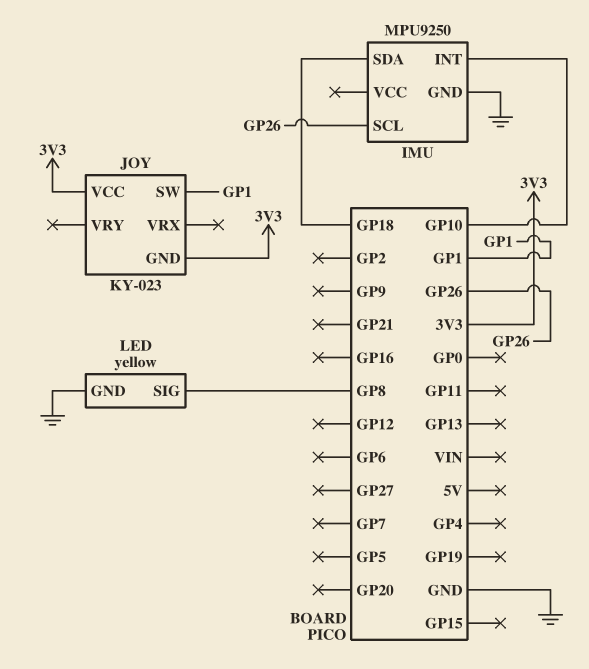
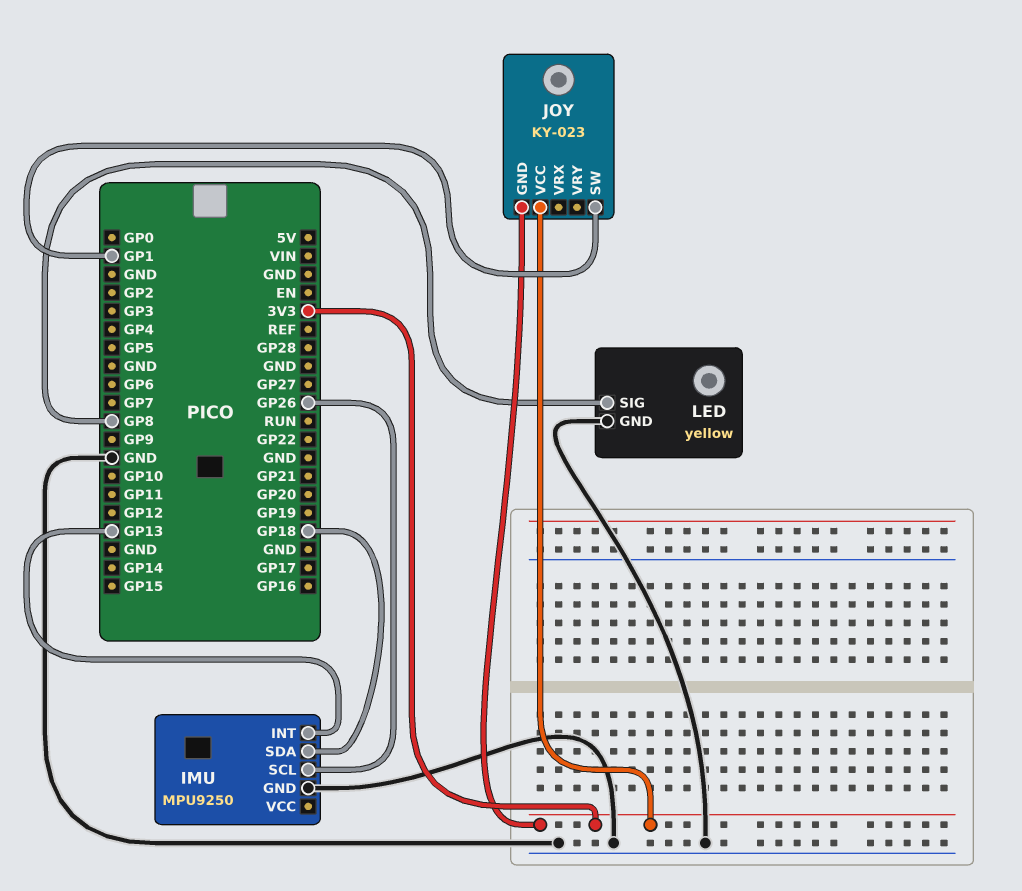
IMU pin INT: GP10 -> GP13

